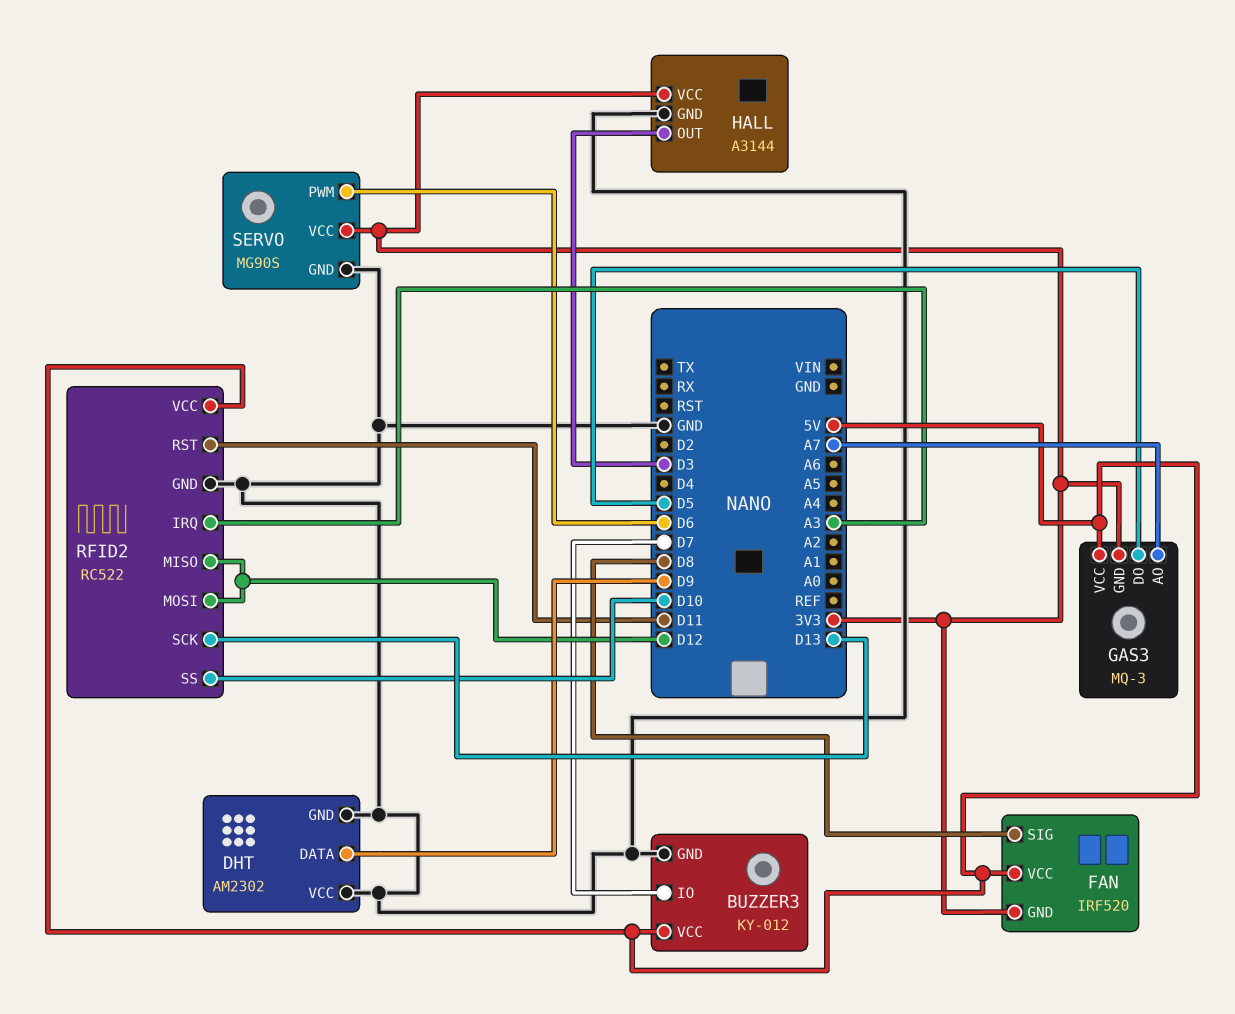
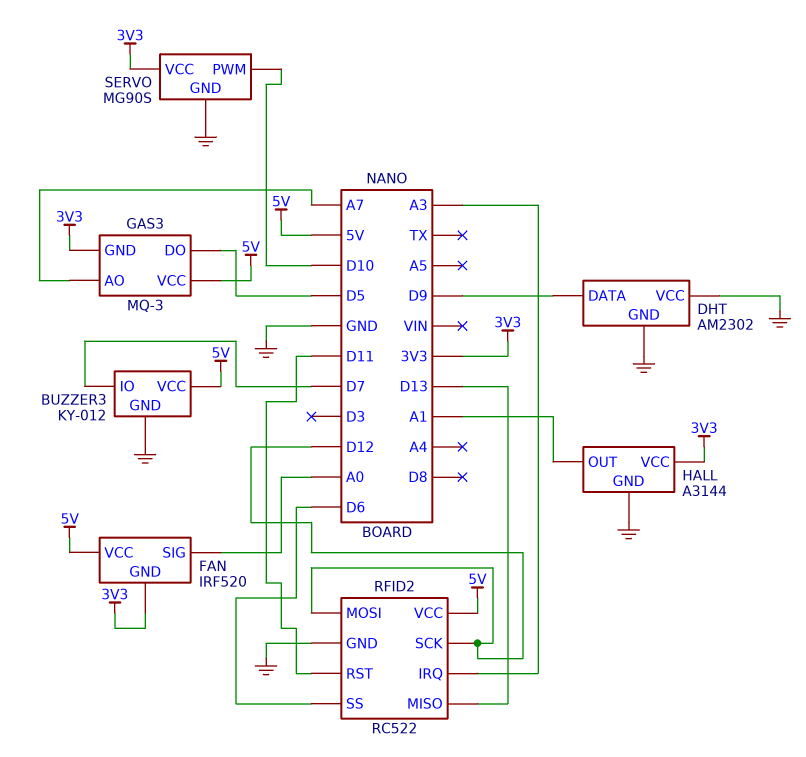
FAN pin SIG: D8 -> A0
HALL pin OUT: D3 -> A1
RFID2 pin MISO: D12 -> D13
RFID2 pin SCK: D13 -> D12
RFID2 pin SS: D10 -> D6
SERVO pin PWM: D6 -> D10

